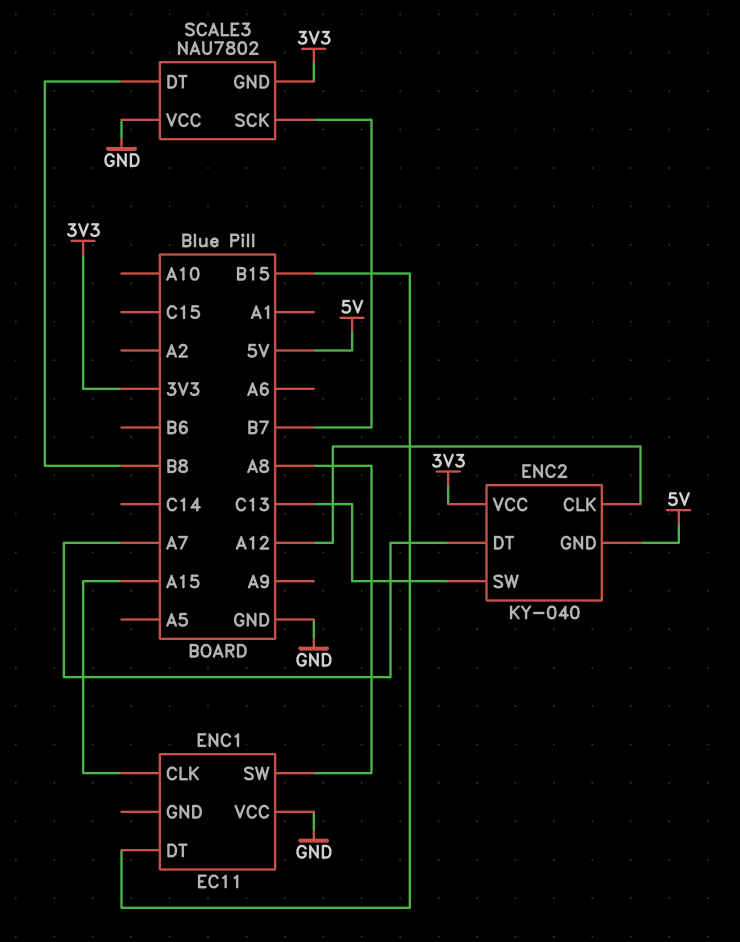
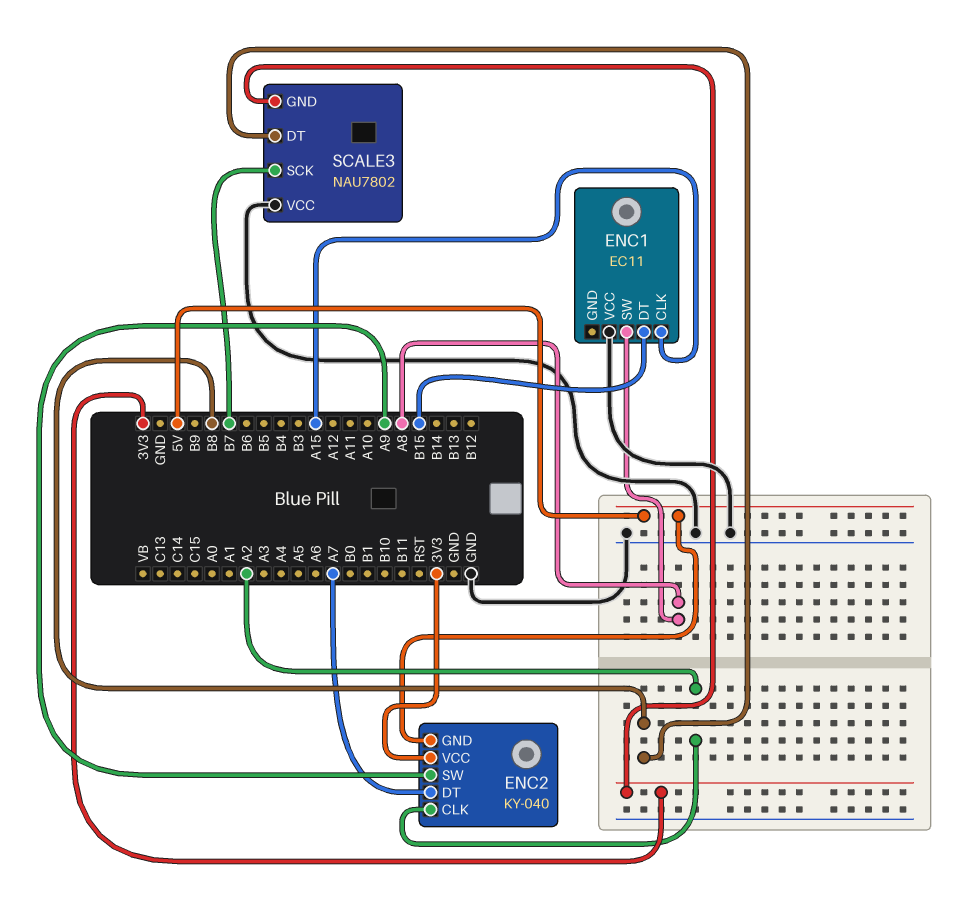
ENC2 pin CLK: A12 -> A2
ENC2 pin SW: C13 -> A9

